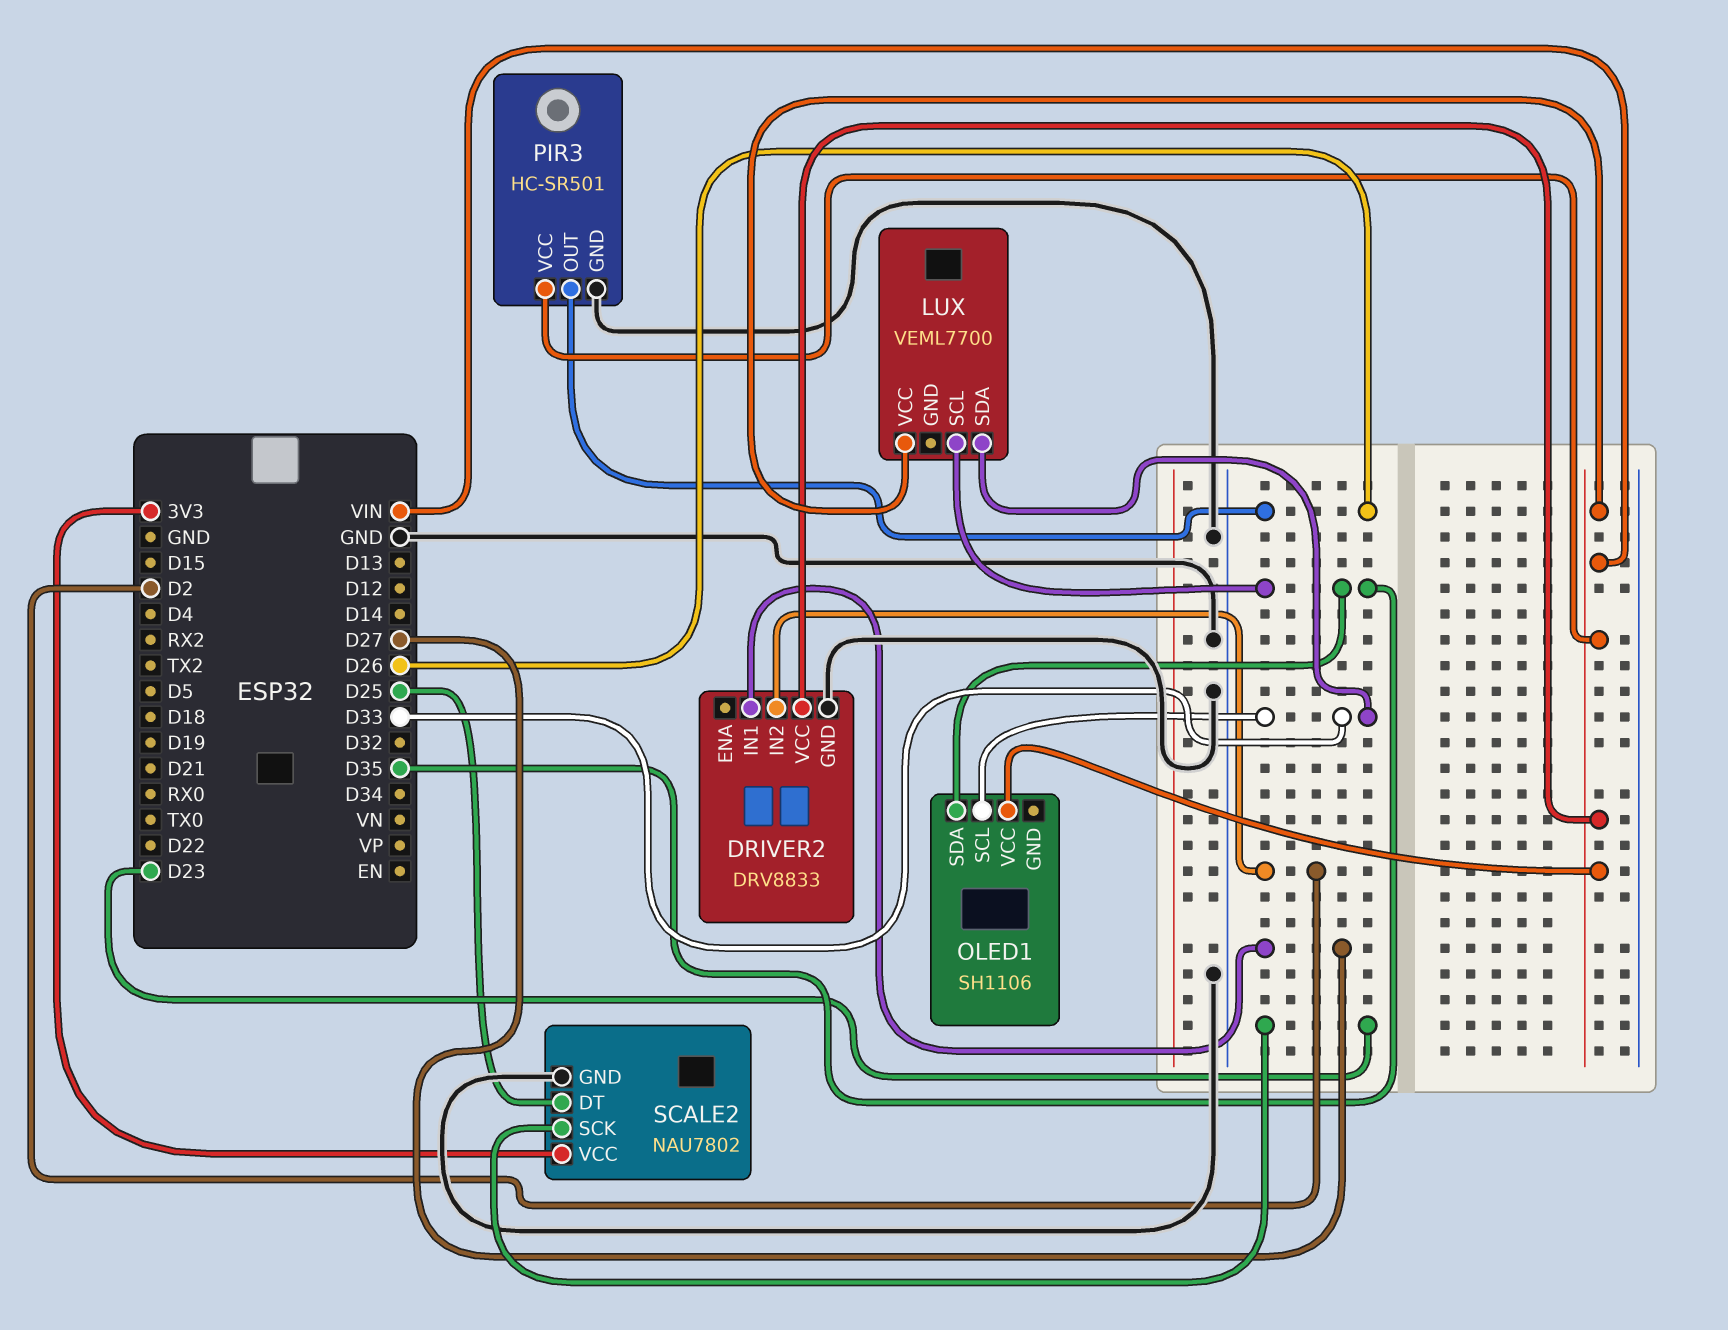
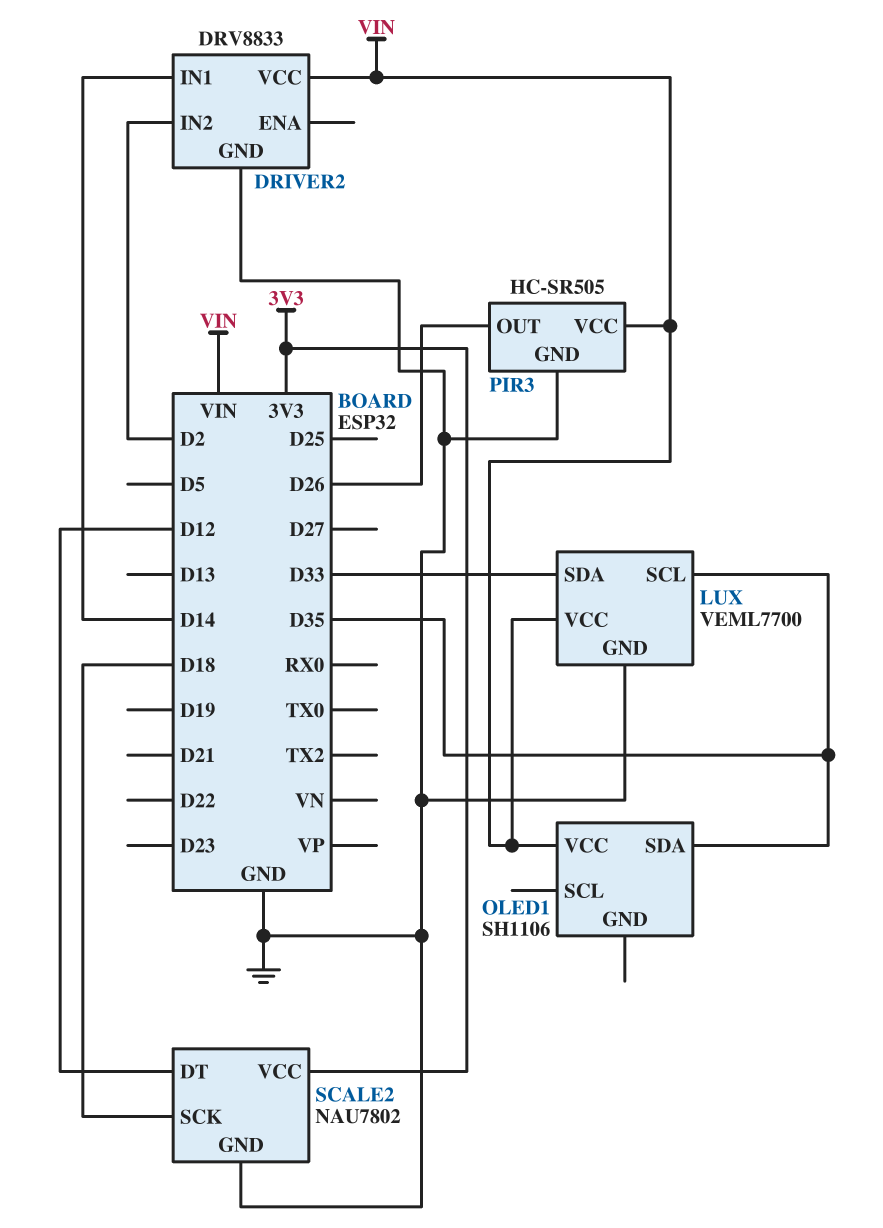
DRIVER2 pin IN1: D27 -> D14
LUX pin GND: none -> GND
OLED1 pin SCL: D33 -> none
PIR3: HC-SR501 -> HC-SR505
SCALE2 pin DT: D25 -> D12
SCALE2 pin SCK: D23 -> D18

